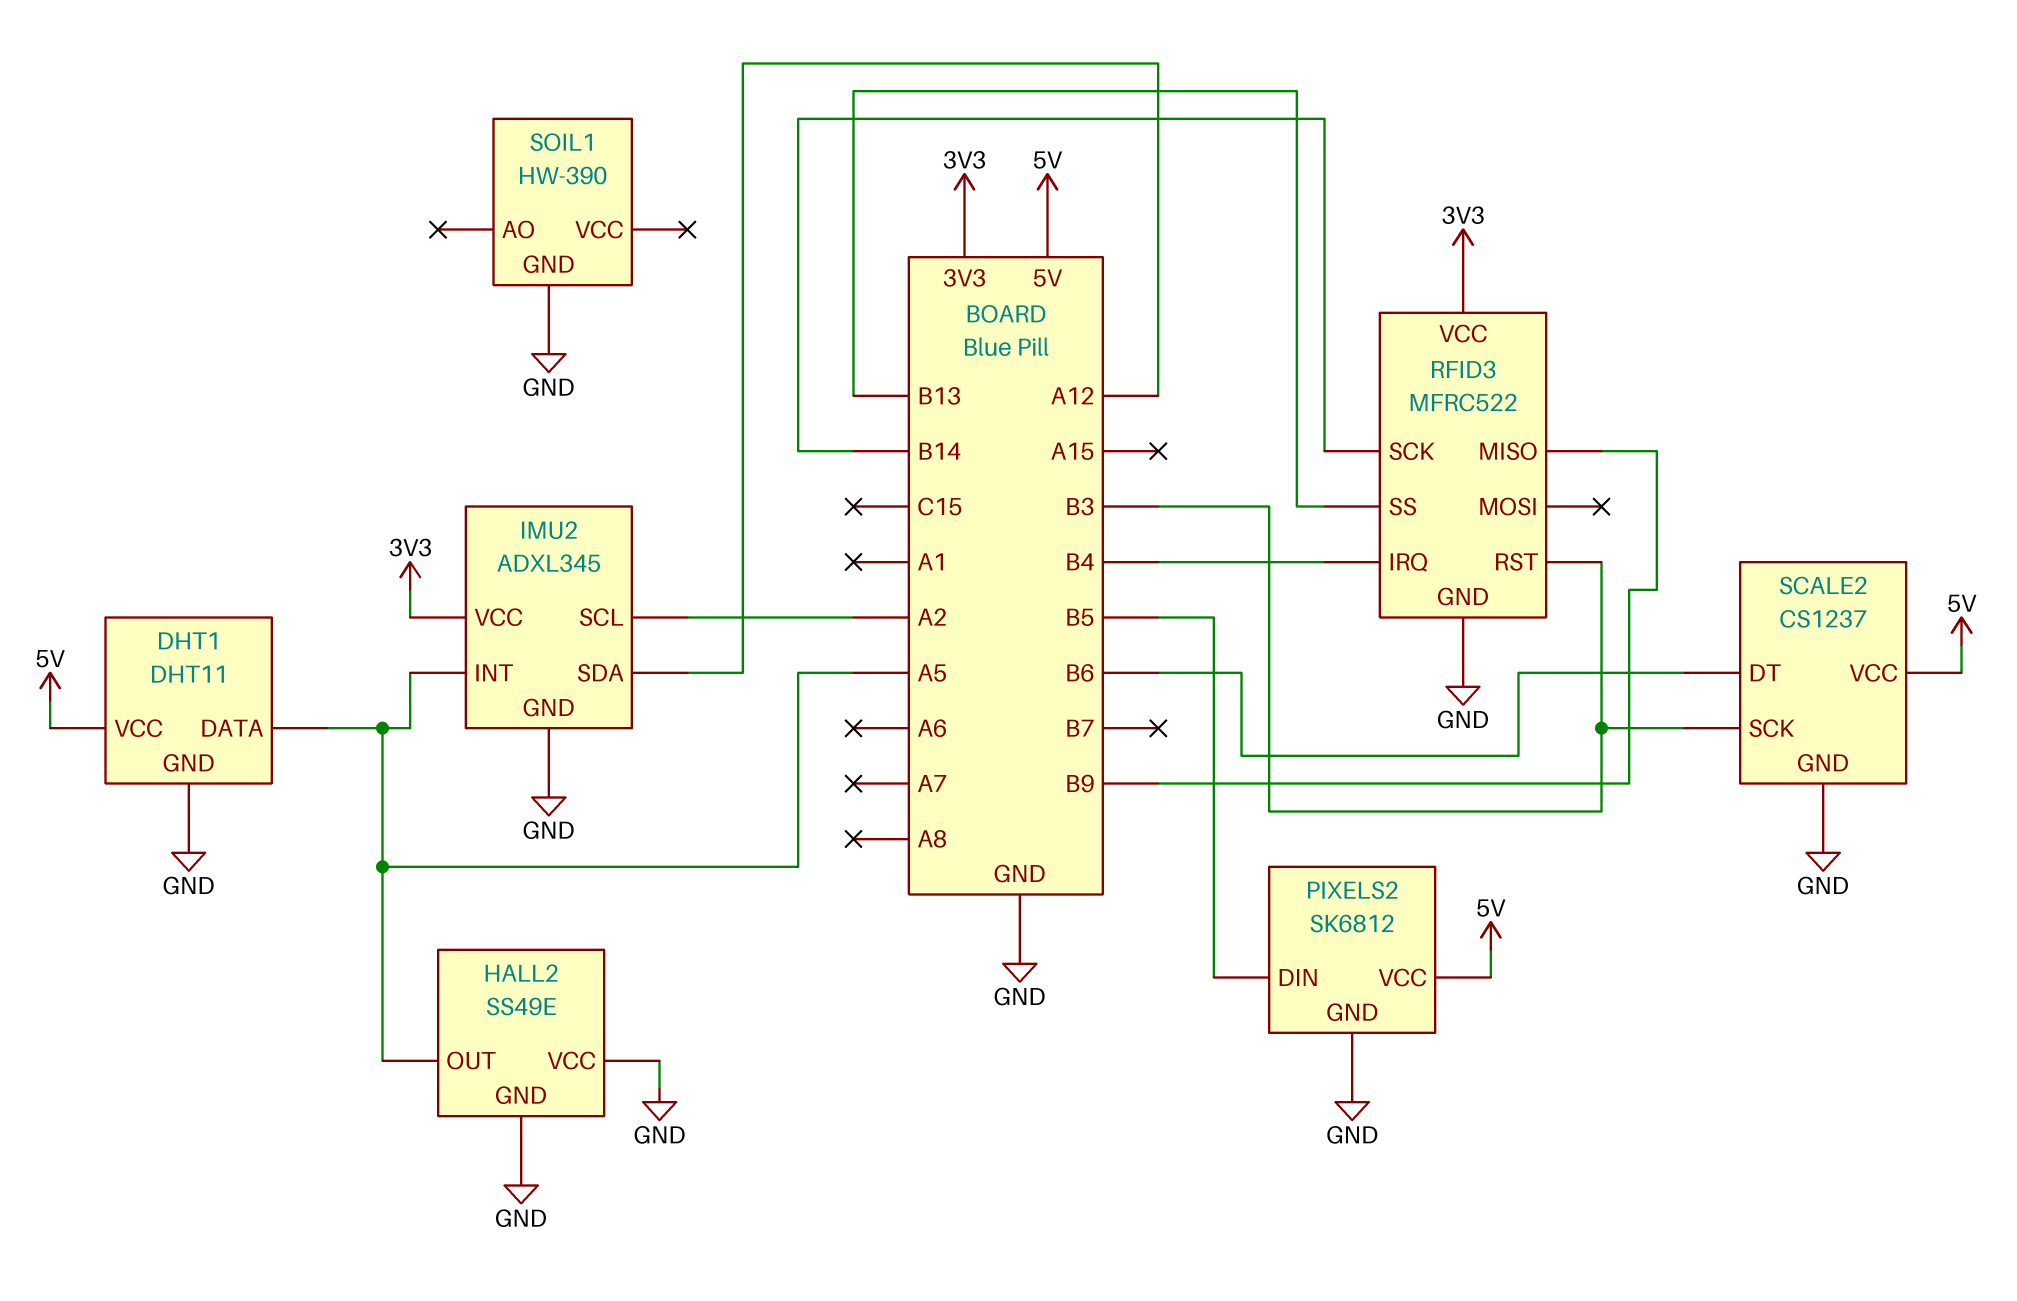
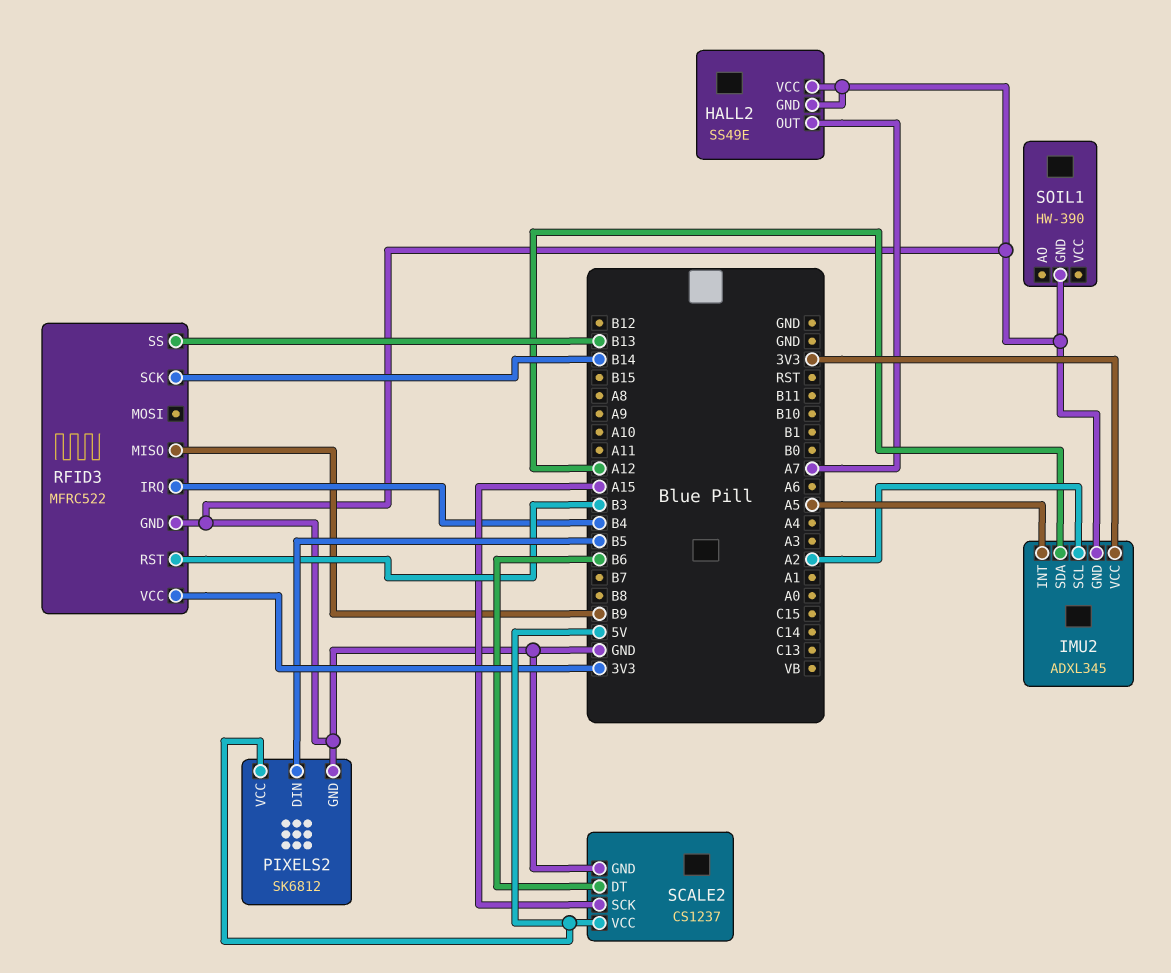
DHT1: DHT11 -> none
DHT1 pin DATA: A5 -> none
DHT1 pin GND: GND -> none
DHT1 pin VCC: 5V -> none
HALL2 pin OUT: A5 -> A7
SCALE2 pin SCK: B3 -> A15

